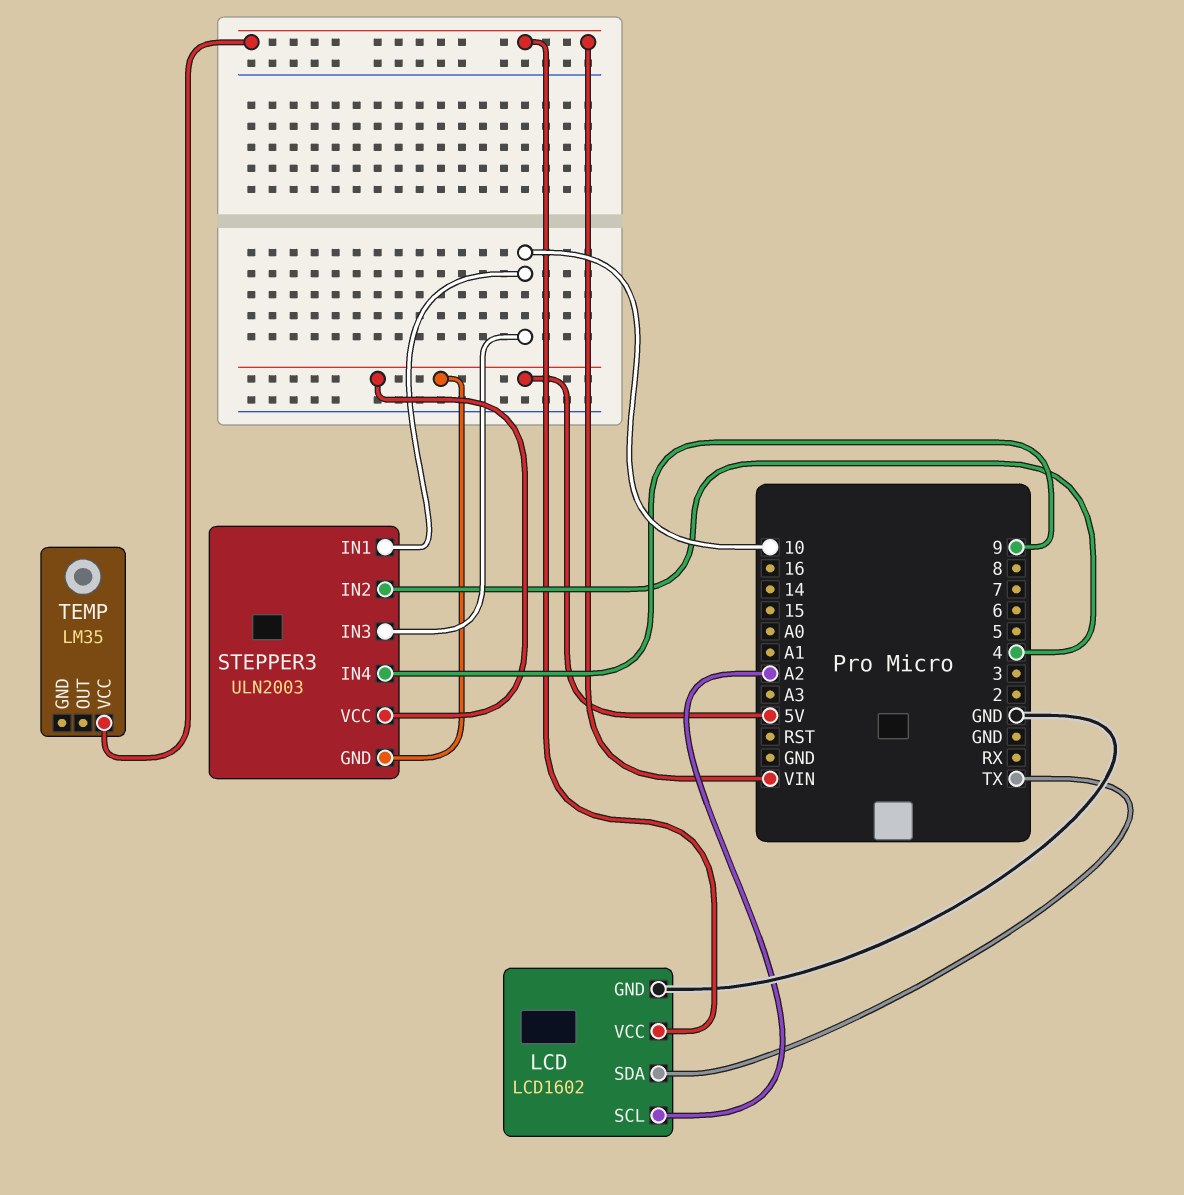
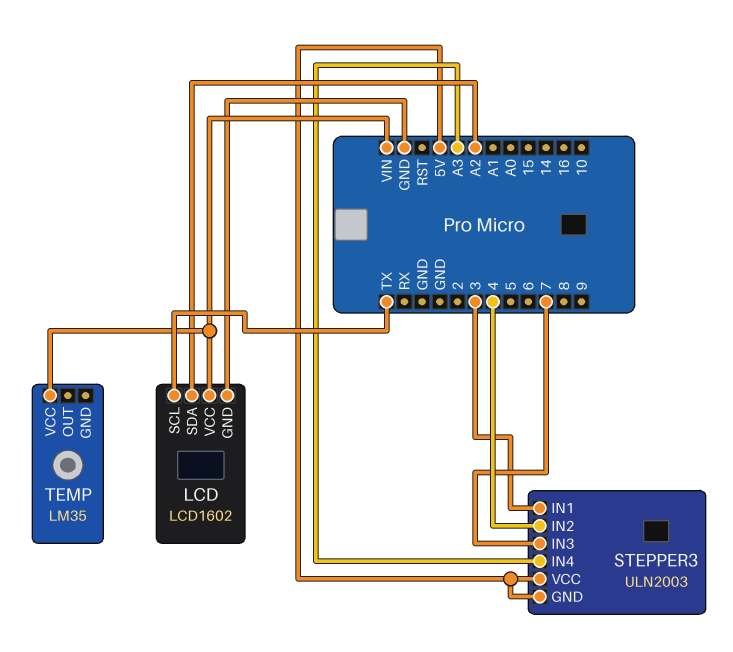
LCD pin SCL: A2 -> TX
LCD pin SDA: TX -> A2
STEPPER3 pin IN1: 10 -> 3
STEPPER3 pin IN3: 10 -> 7
STEPPER3 pin IN4: 9 -> A3

